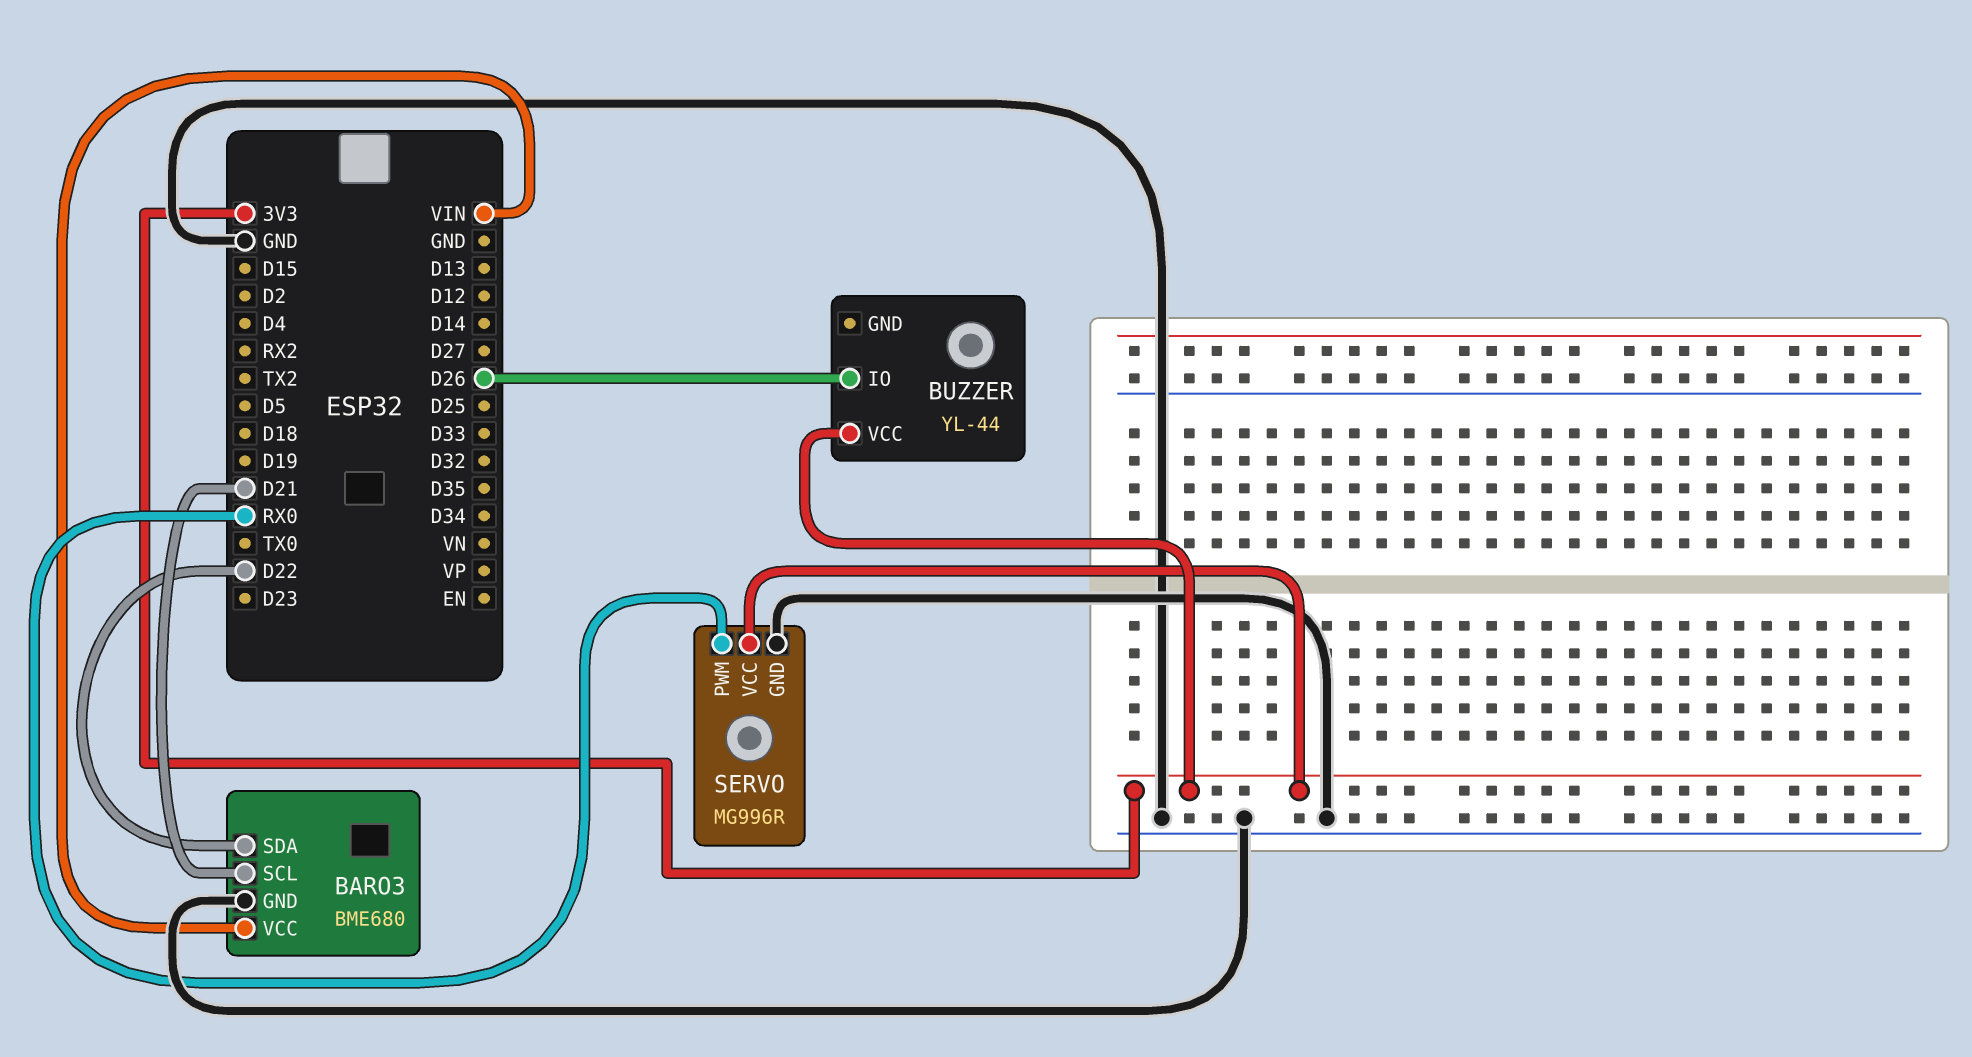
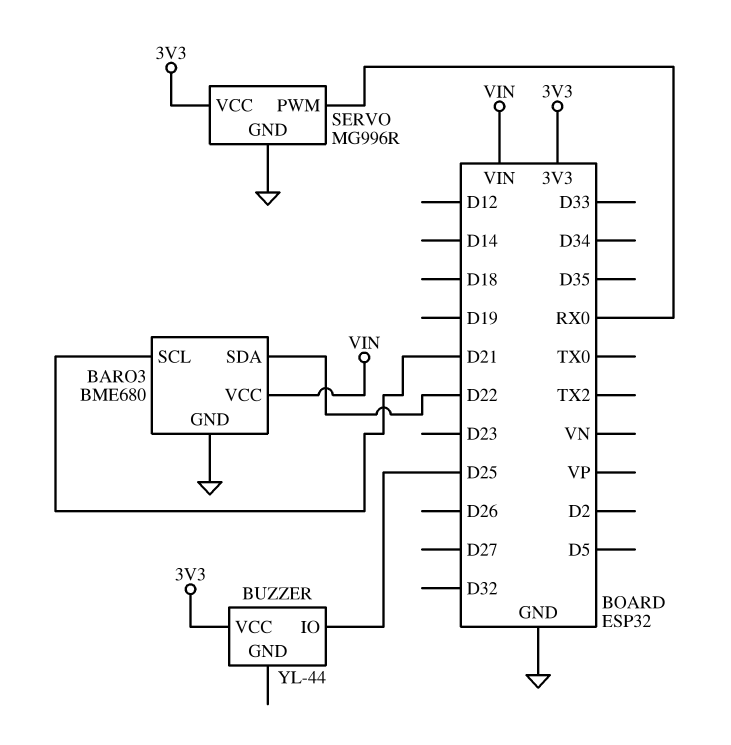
BUZZER pin IO: D26 -> D25

